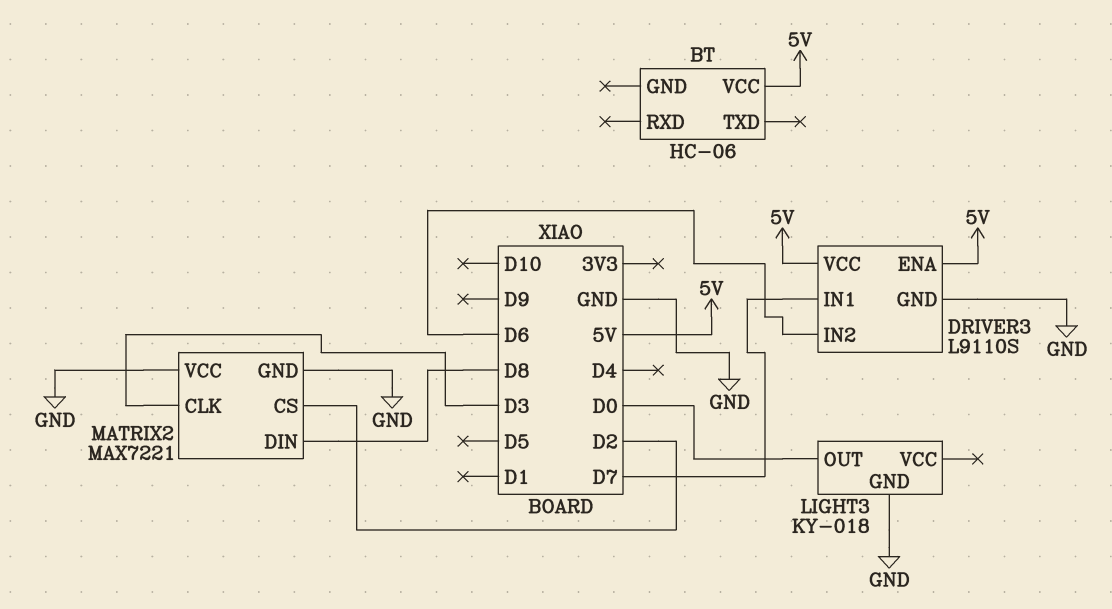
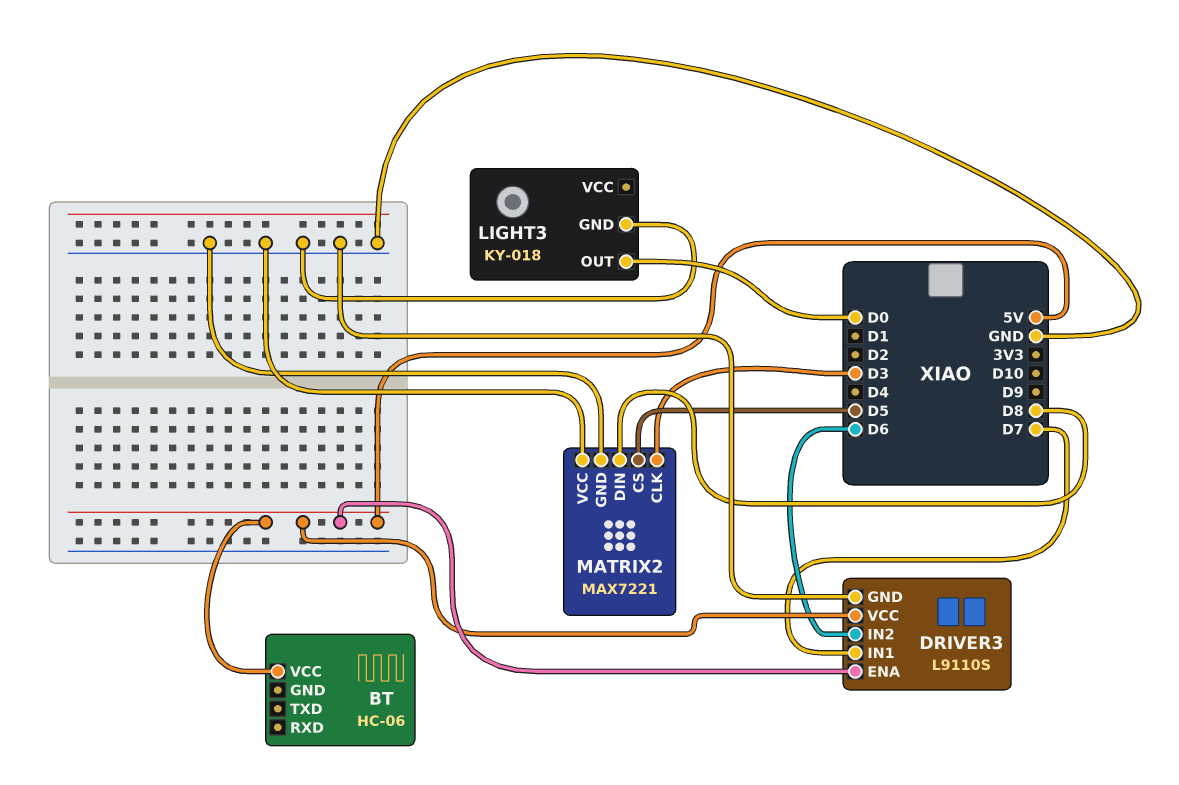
MATRIX2 pin CS: D2 -> D5

